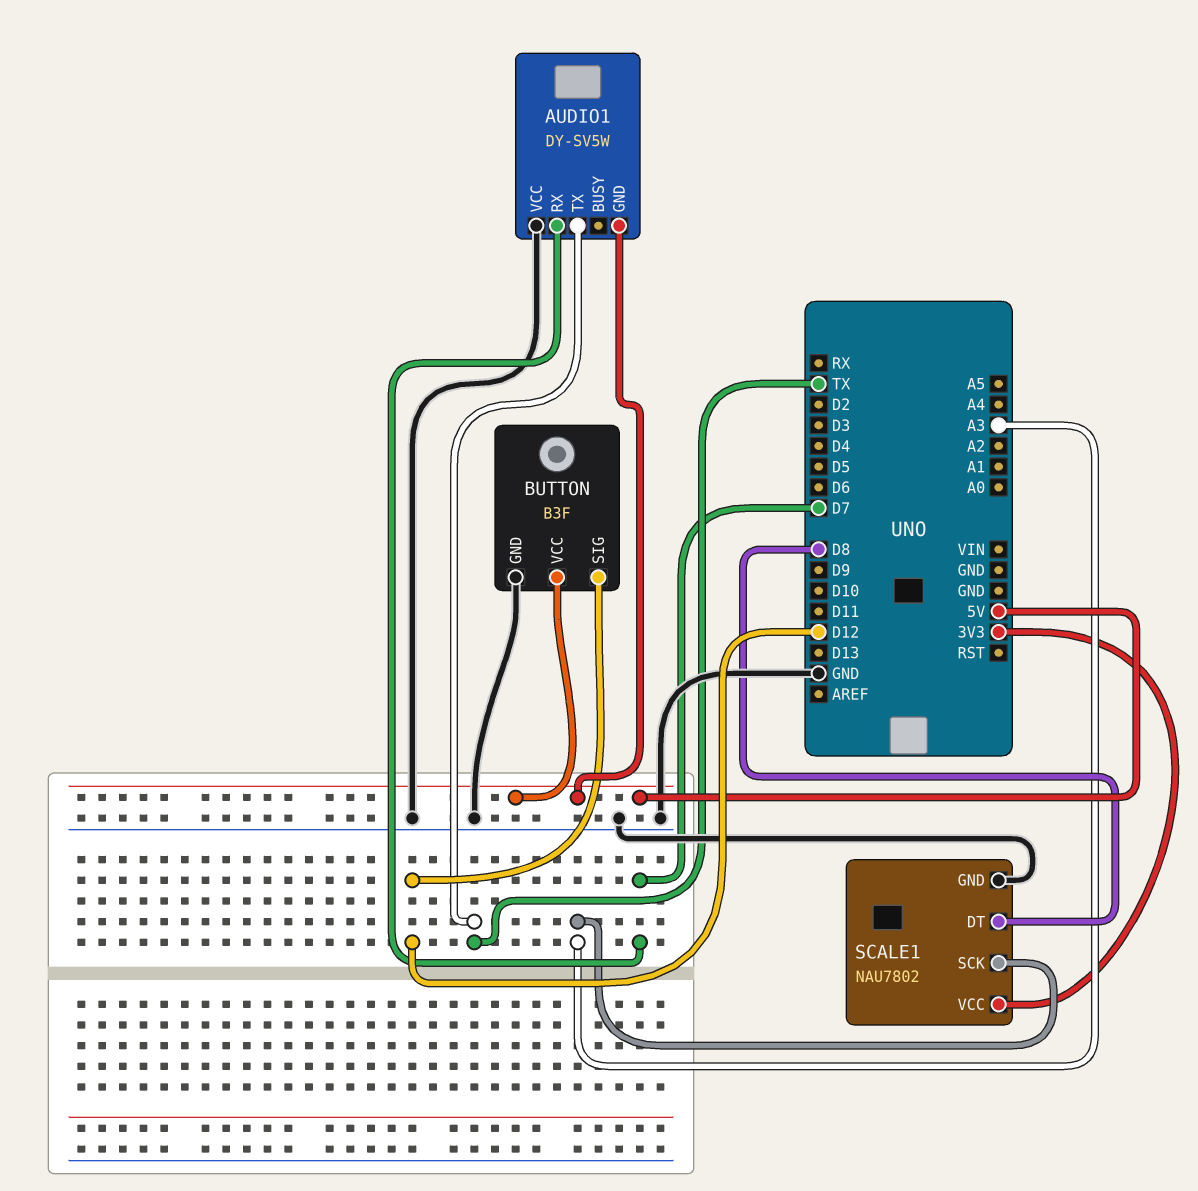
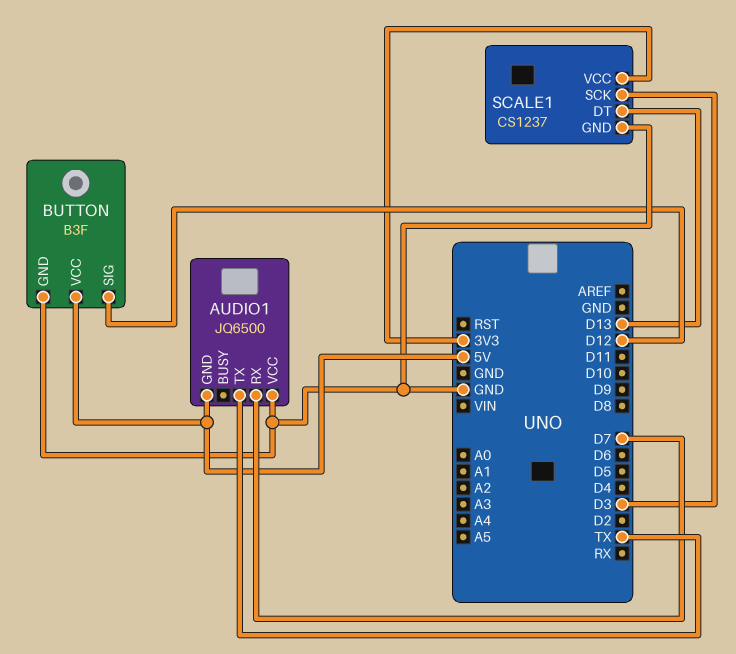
AUDIO1: DY-SV5W -> JQ6500
SCALE1: NAU7802 -> CS1237
SCALE1 pin DT: D8 -> D13
SCALE1 pin SCK: A3 -> D3

